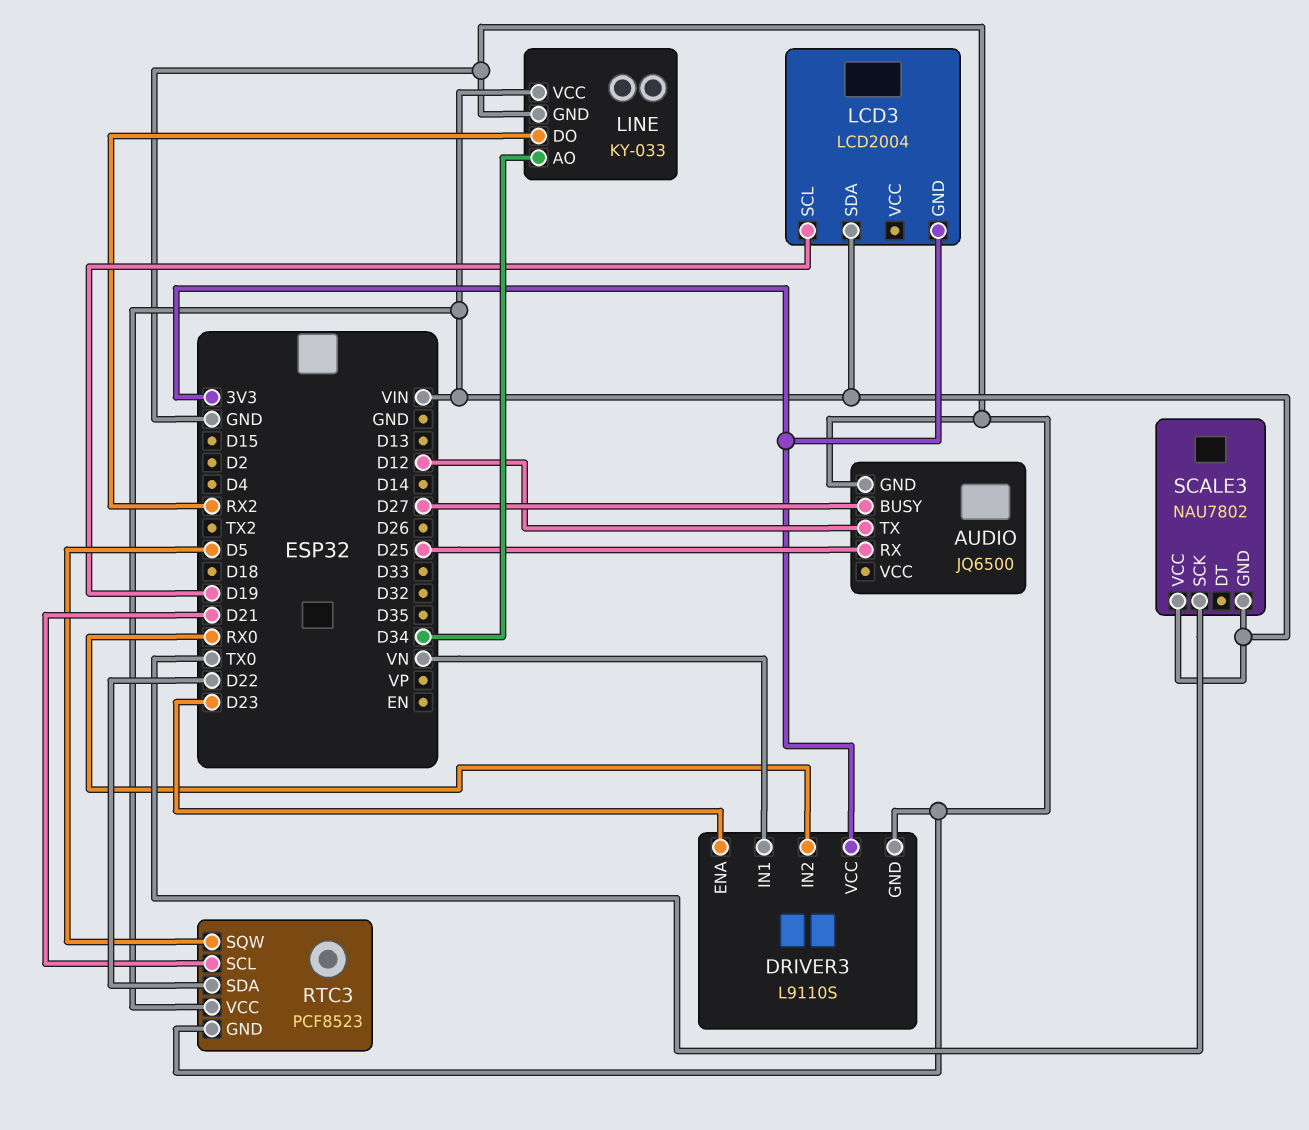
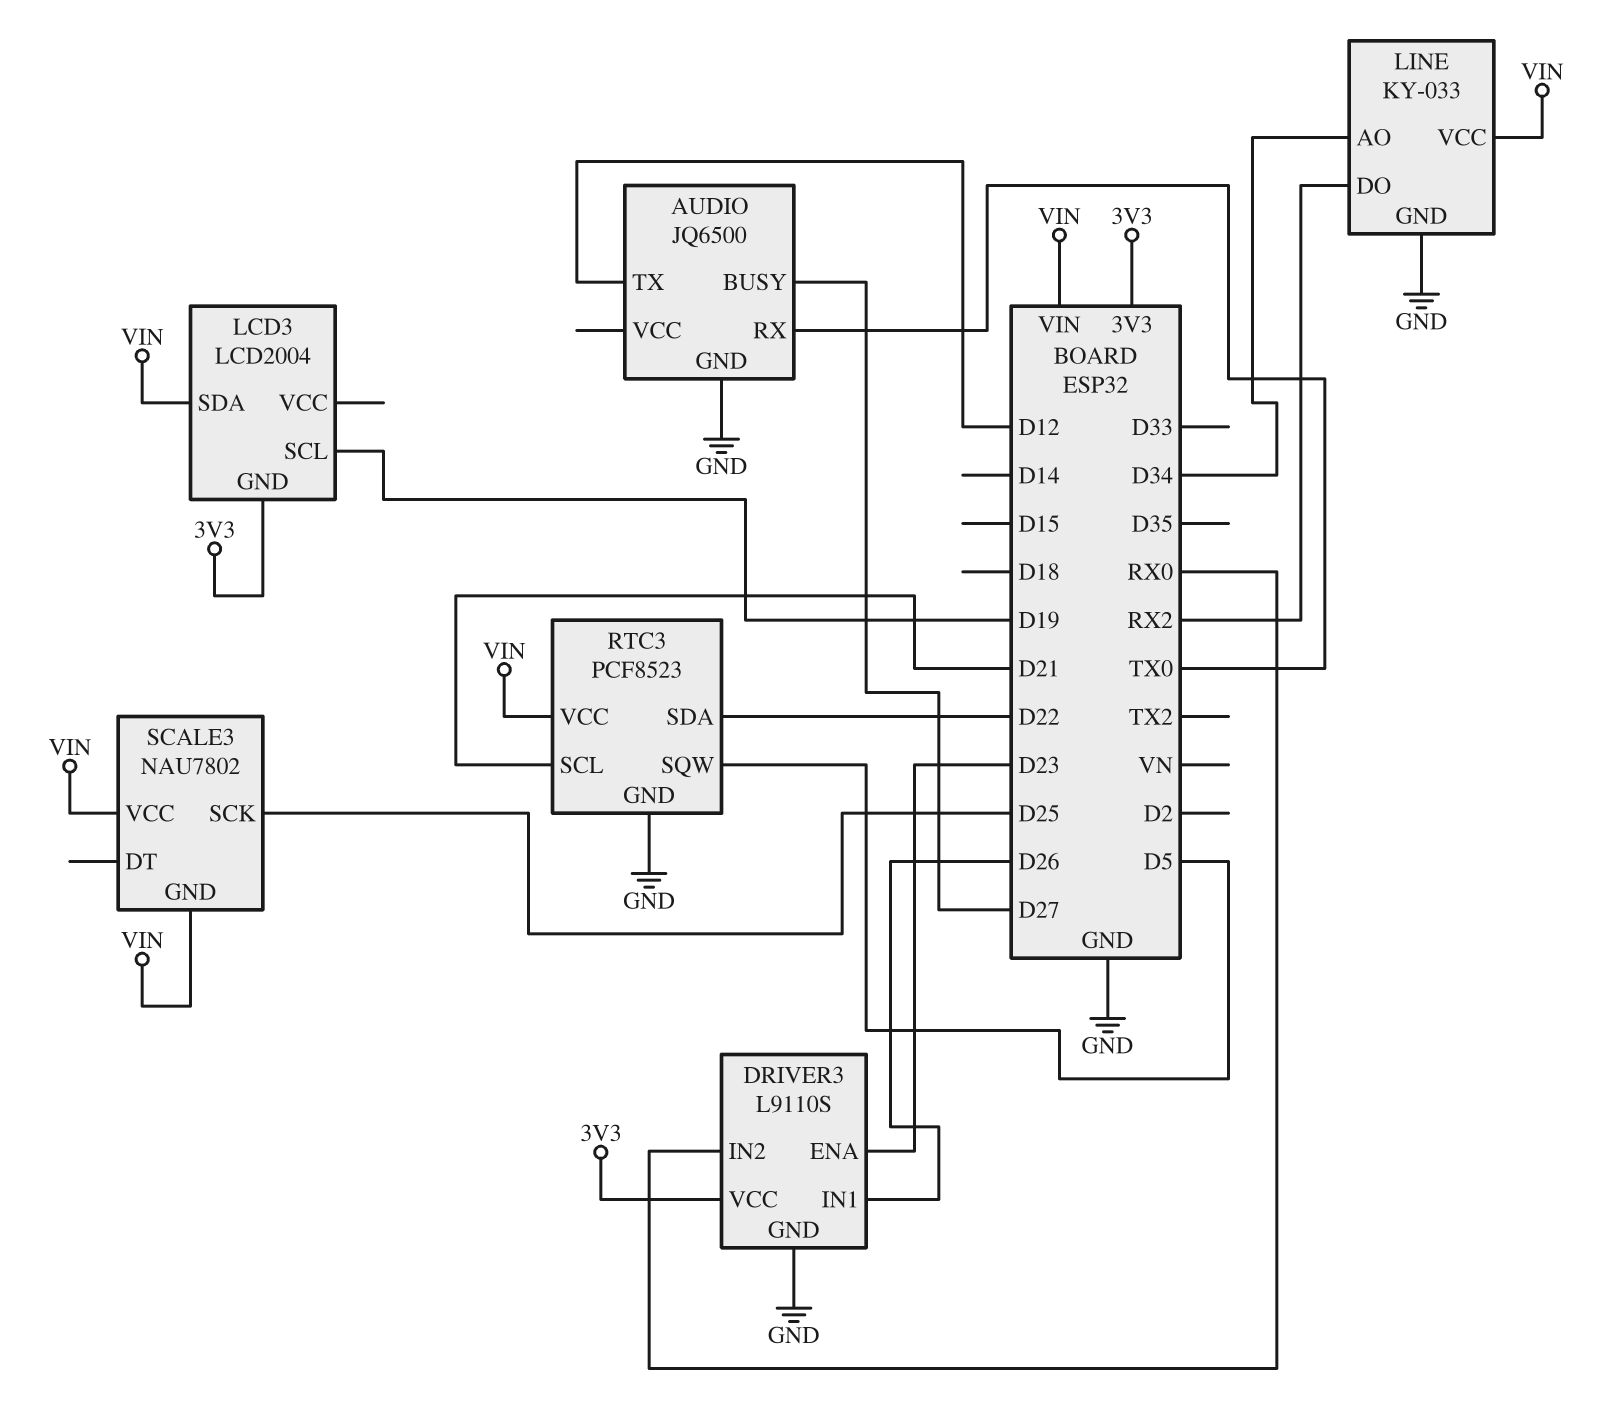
AUDIO pin RX: D25 -> TX0
DRIVER3 pin IN1: VN -> D26
SCALE3 pin SCK: TX0 -> D25

